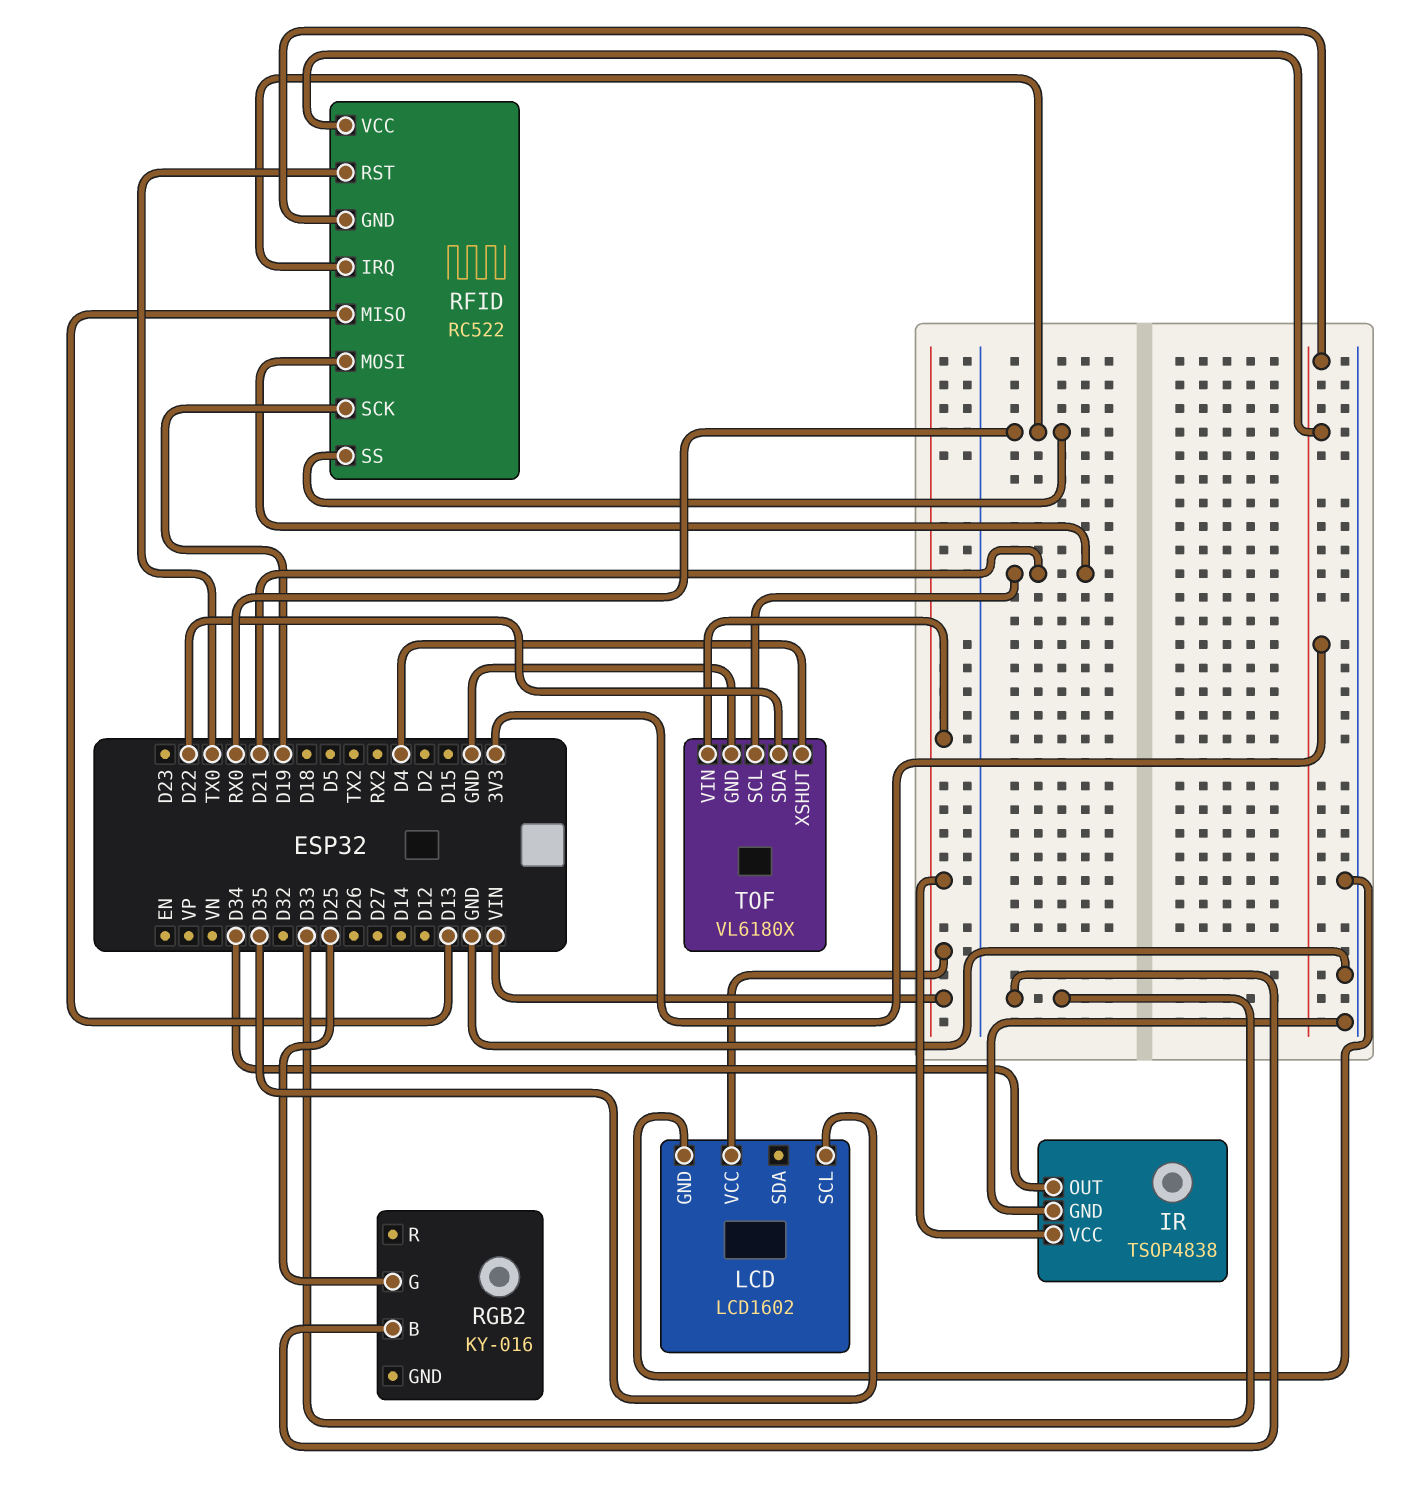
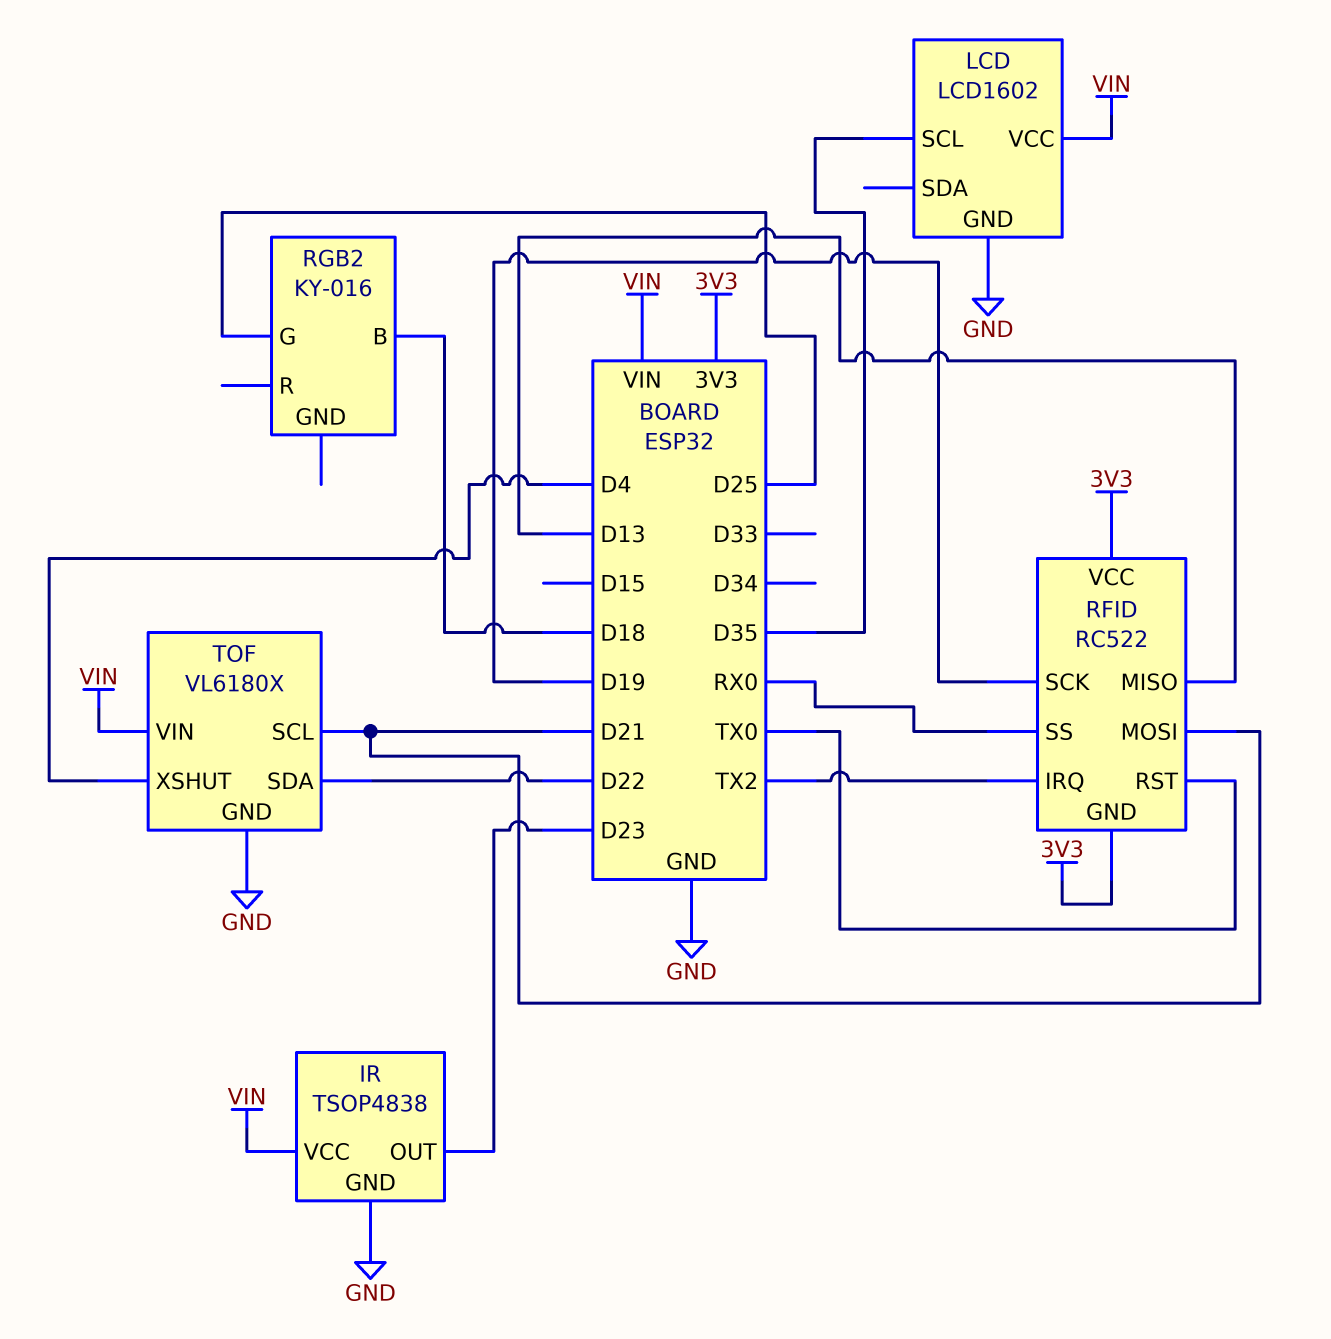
IR pin OUT: D34 -> D23
RFID pin IRQ: RX0 -> TX2
RGB2 pin B: D33 -> D18

